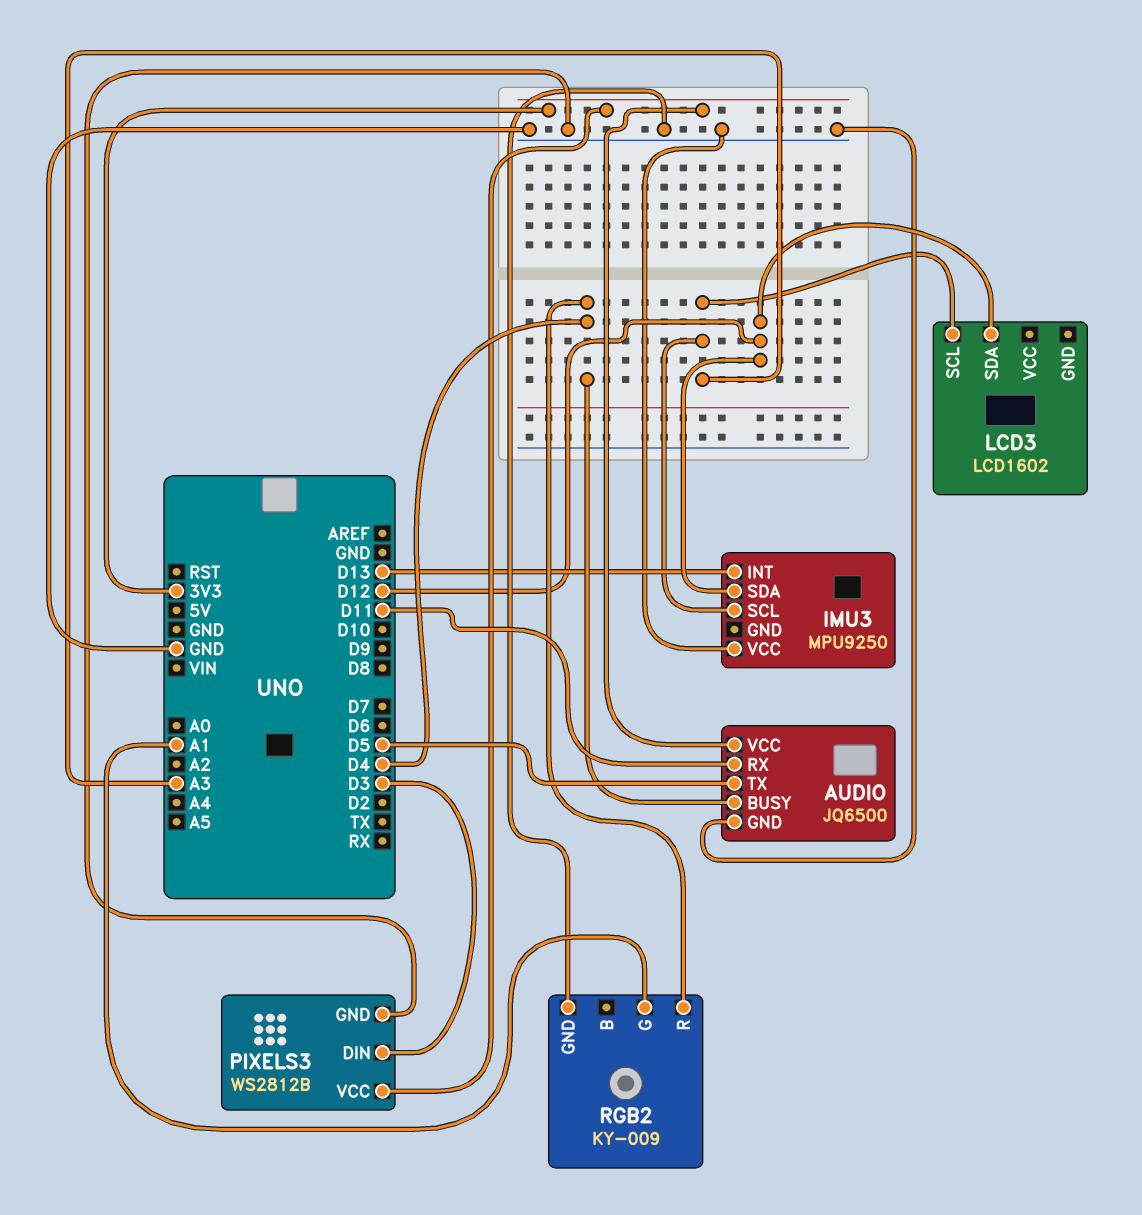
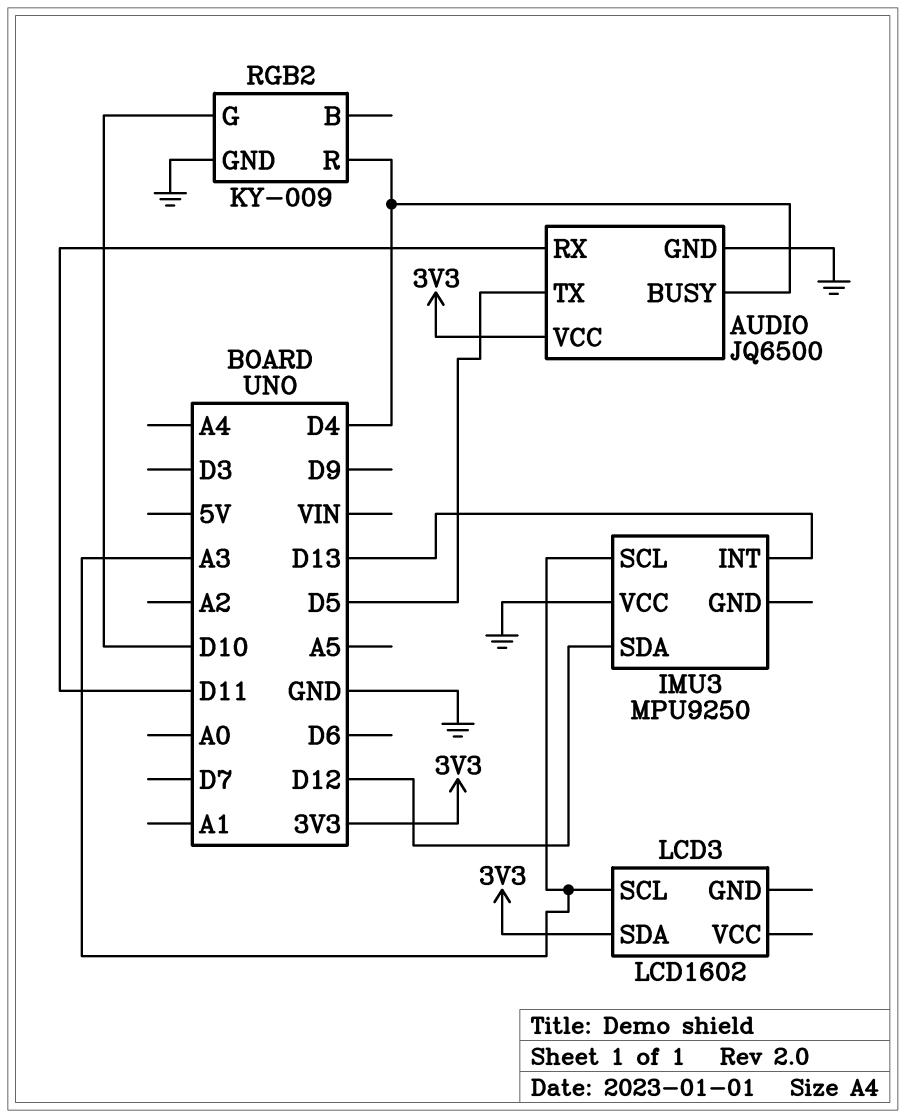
LCD3 pin SDA: D12 -> 3V3
PIXELS3: WS2812B -> none
PIXELS3 pin DIN: D3 -> none
PIXELS3 pin GND: GND -> none
PIXELS3 pin VCC: 3V3 -> none
RGB2 pin G: A1 -> D10

